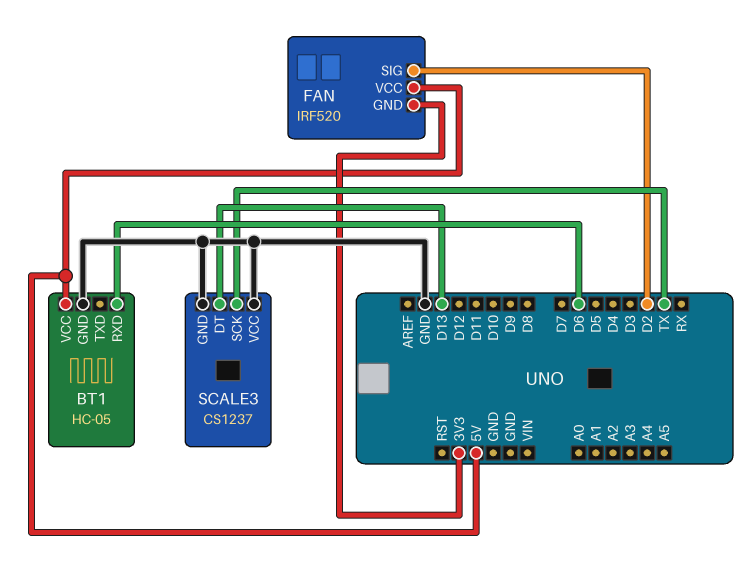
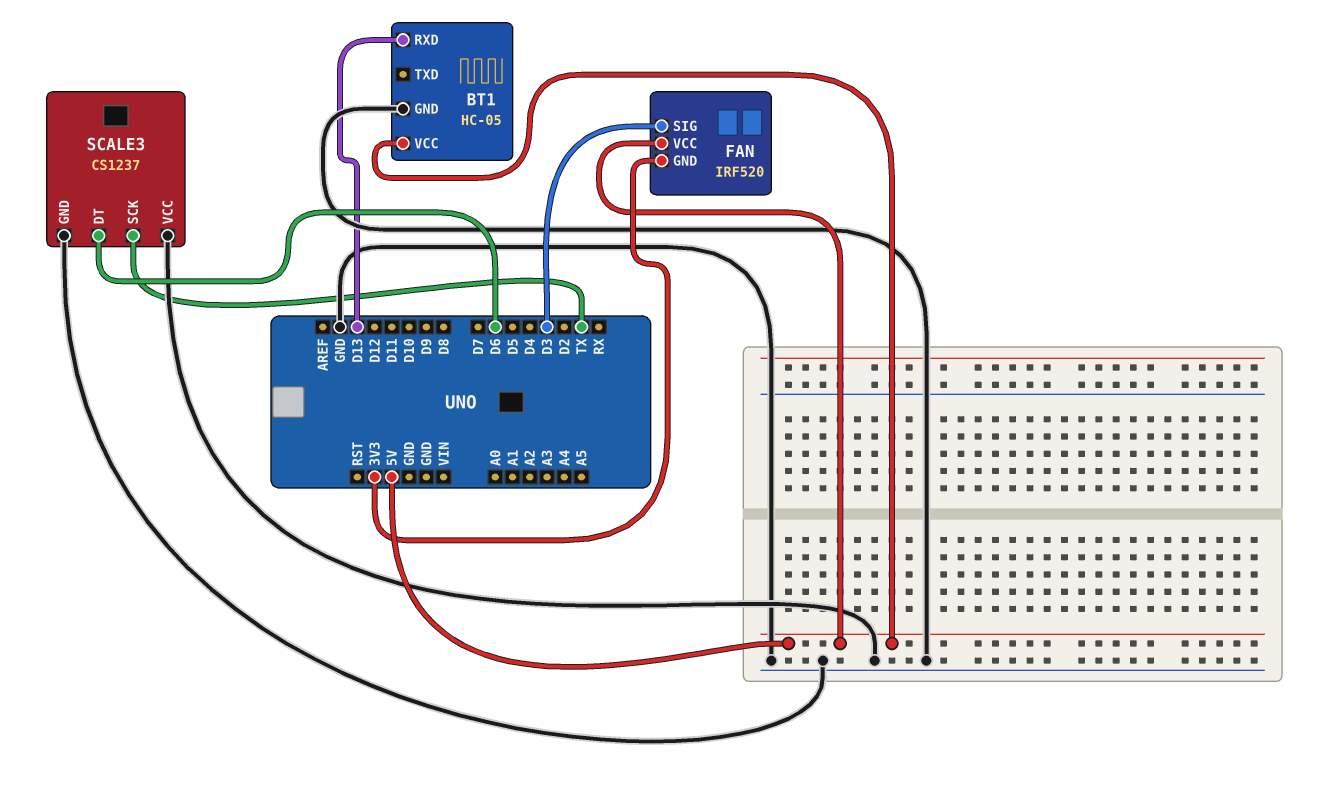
BT1 pin RXD: D6 -> D13
FAN pin SIG: D2 -> D3
SCALE3 pin DT: D13 -> D6

